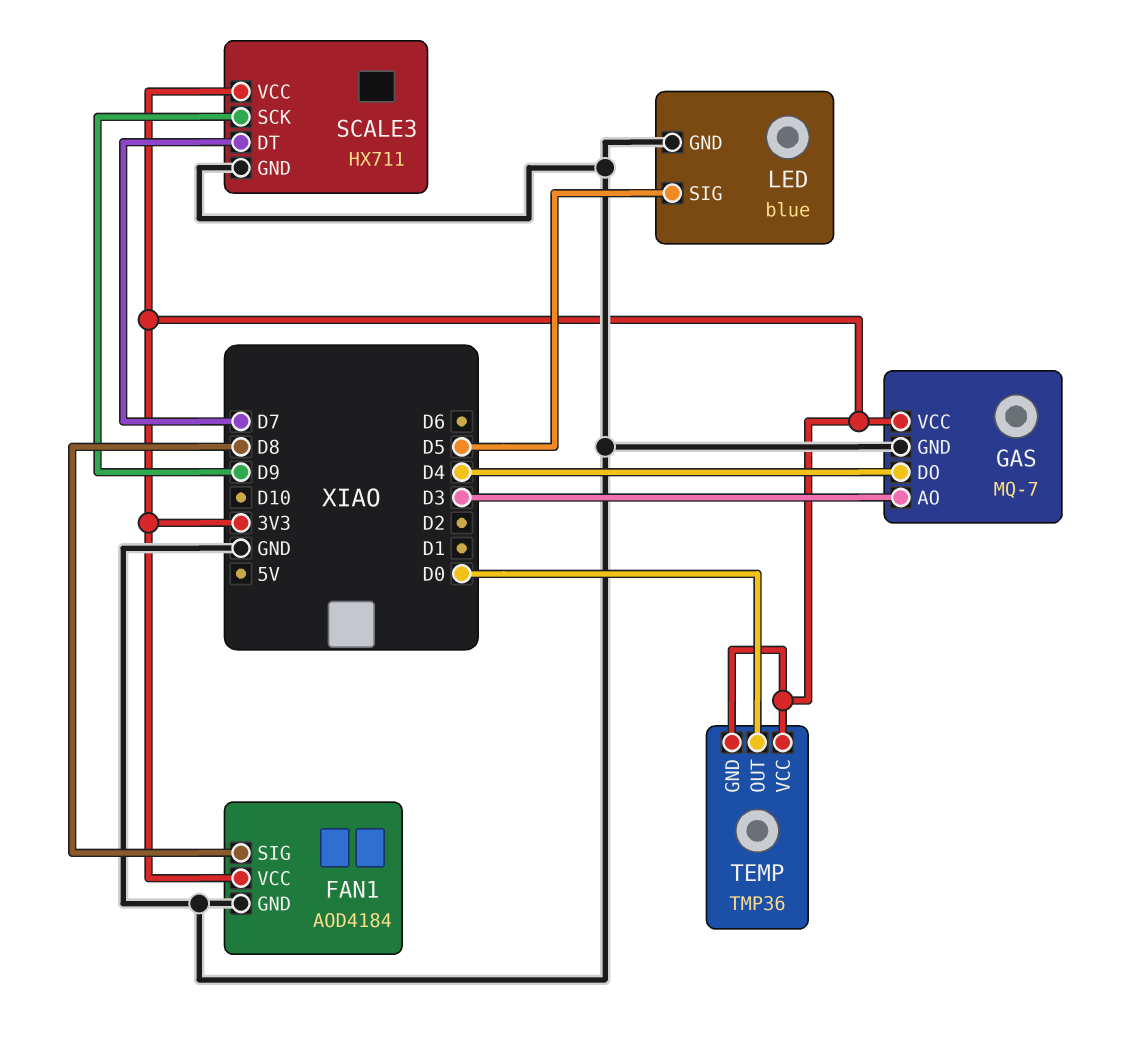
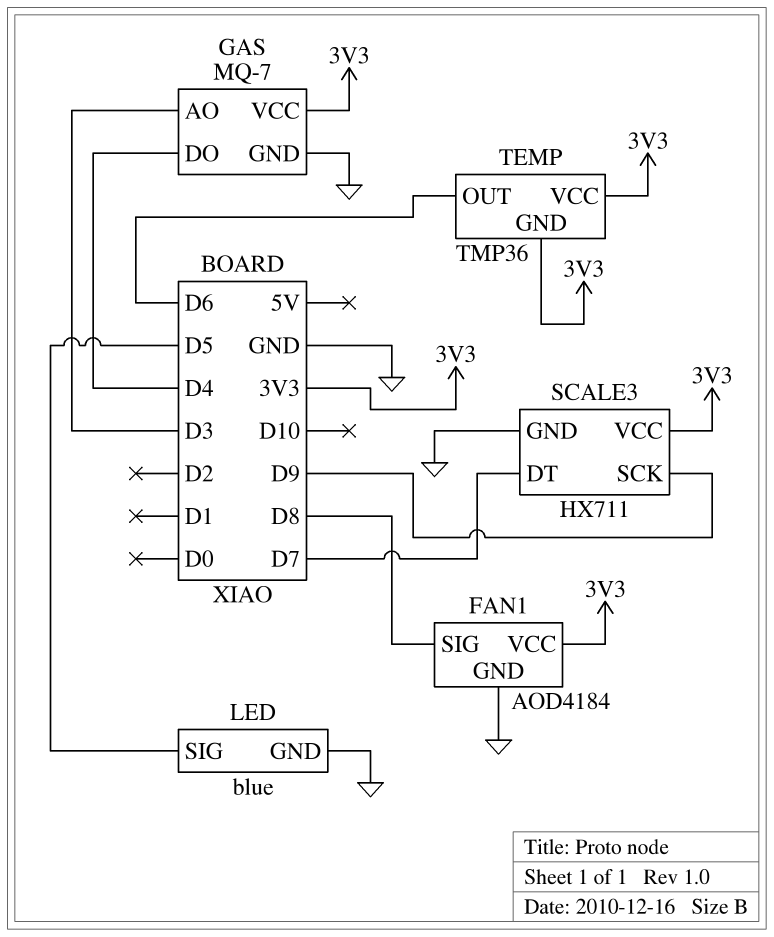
TEMP pin OUT: D0 -> D6

